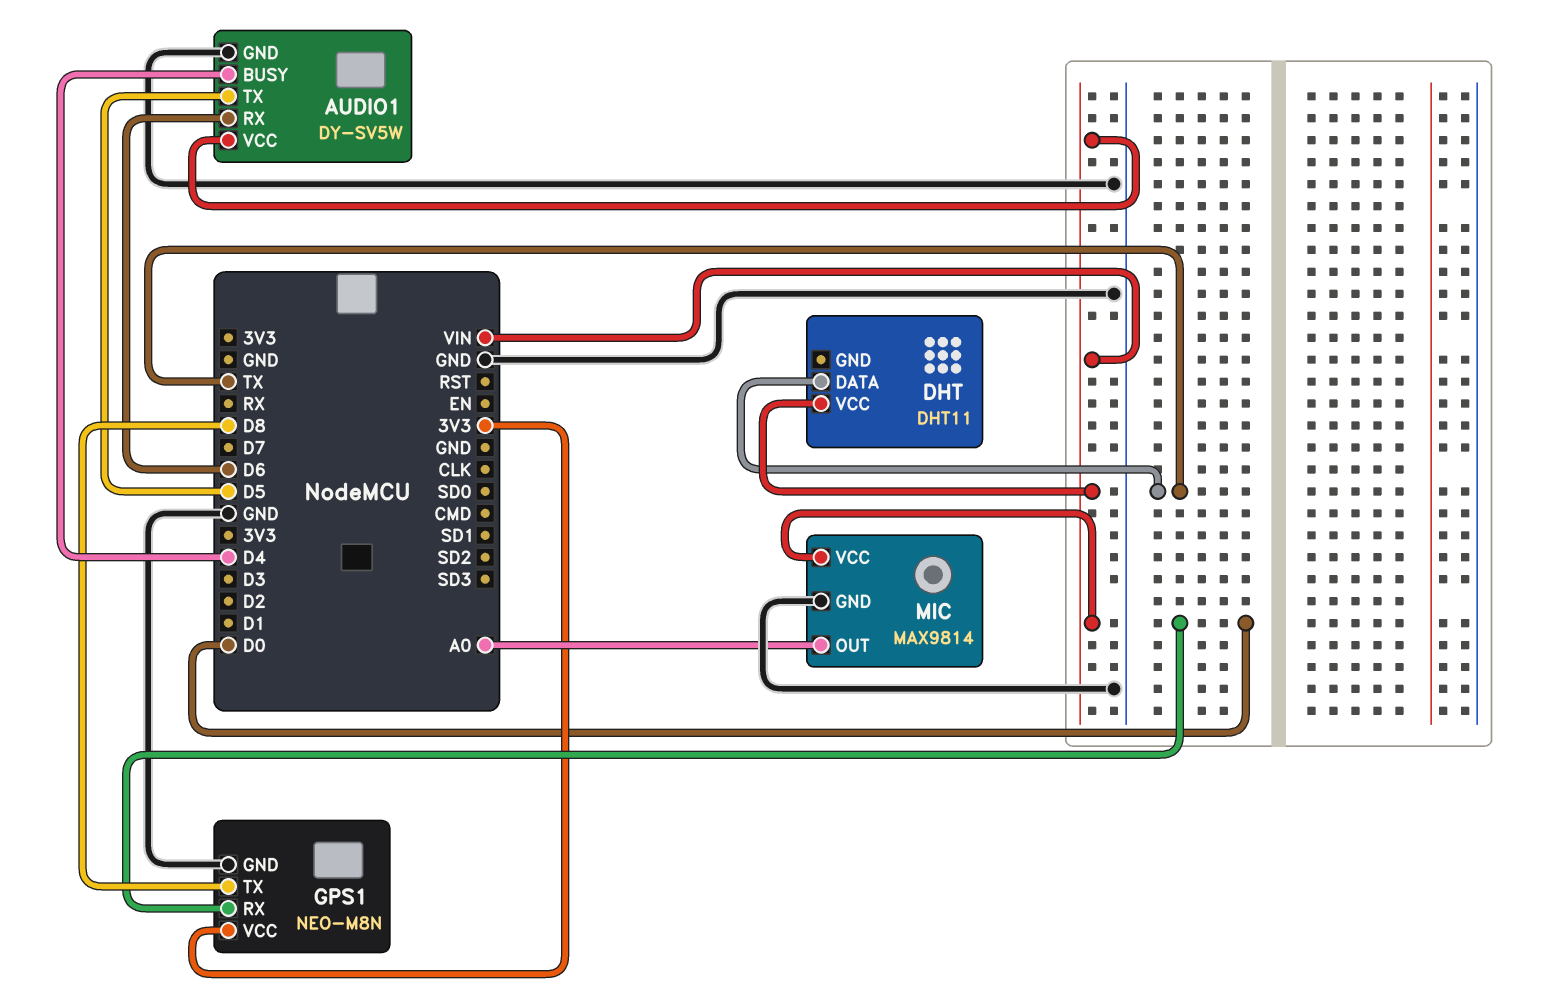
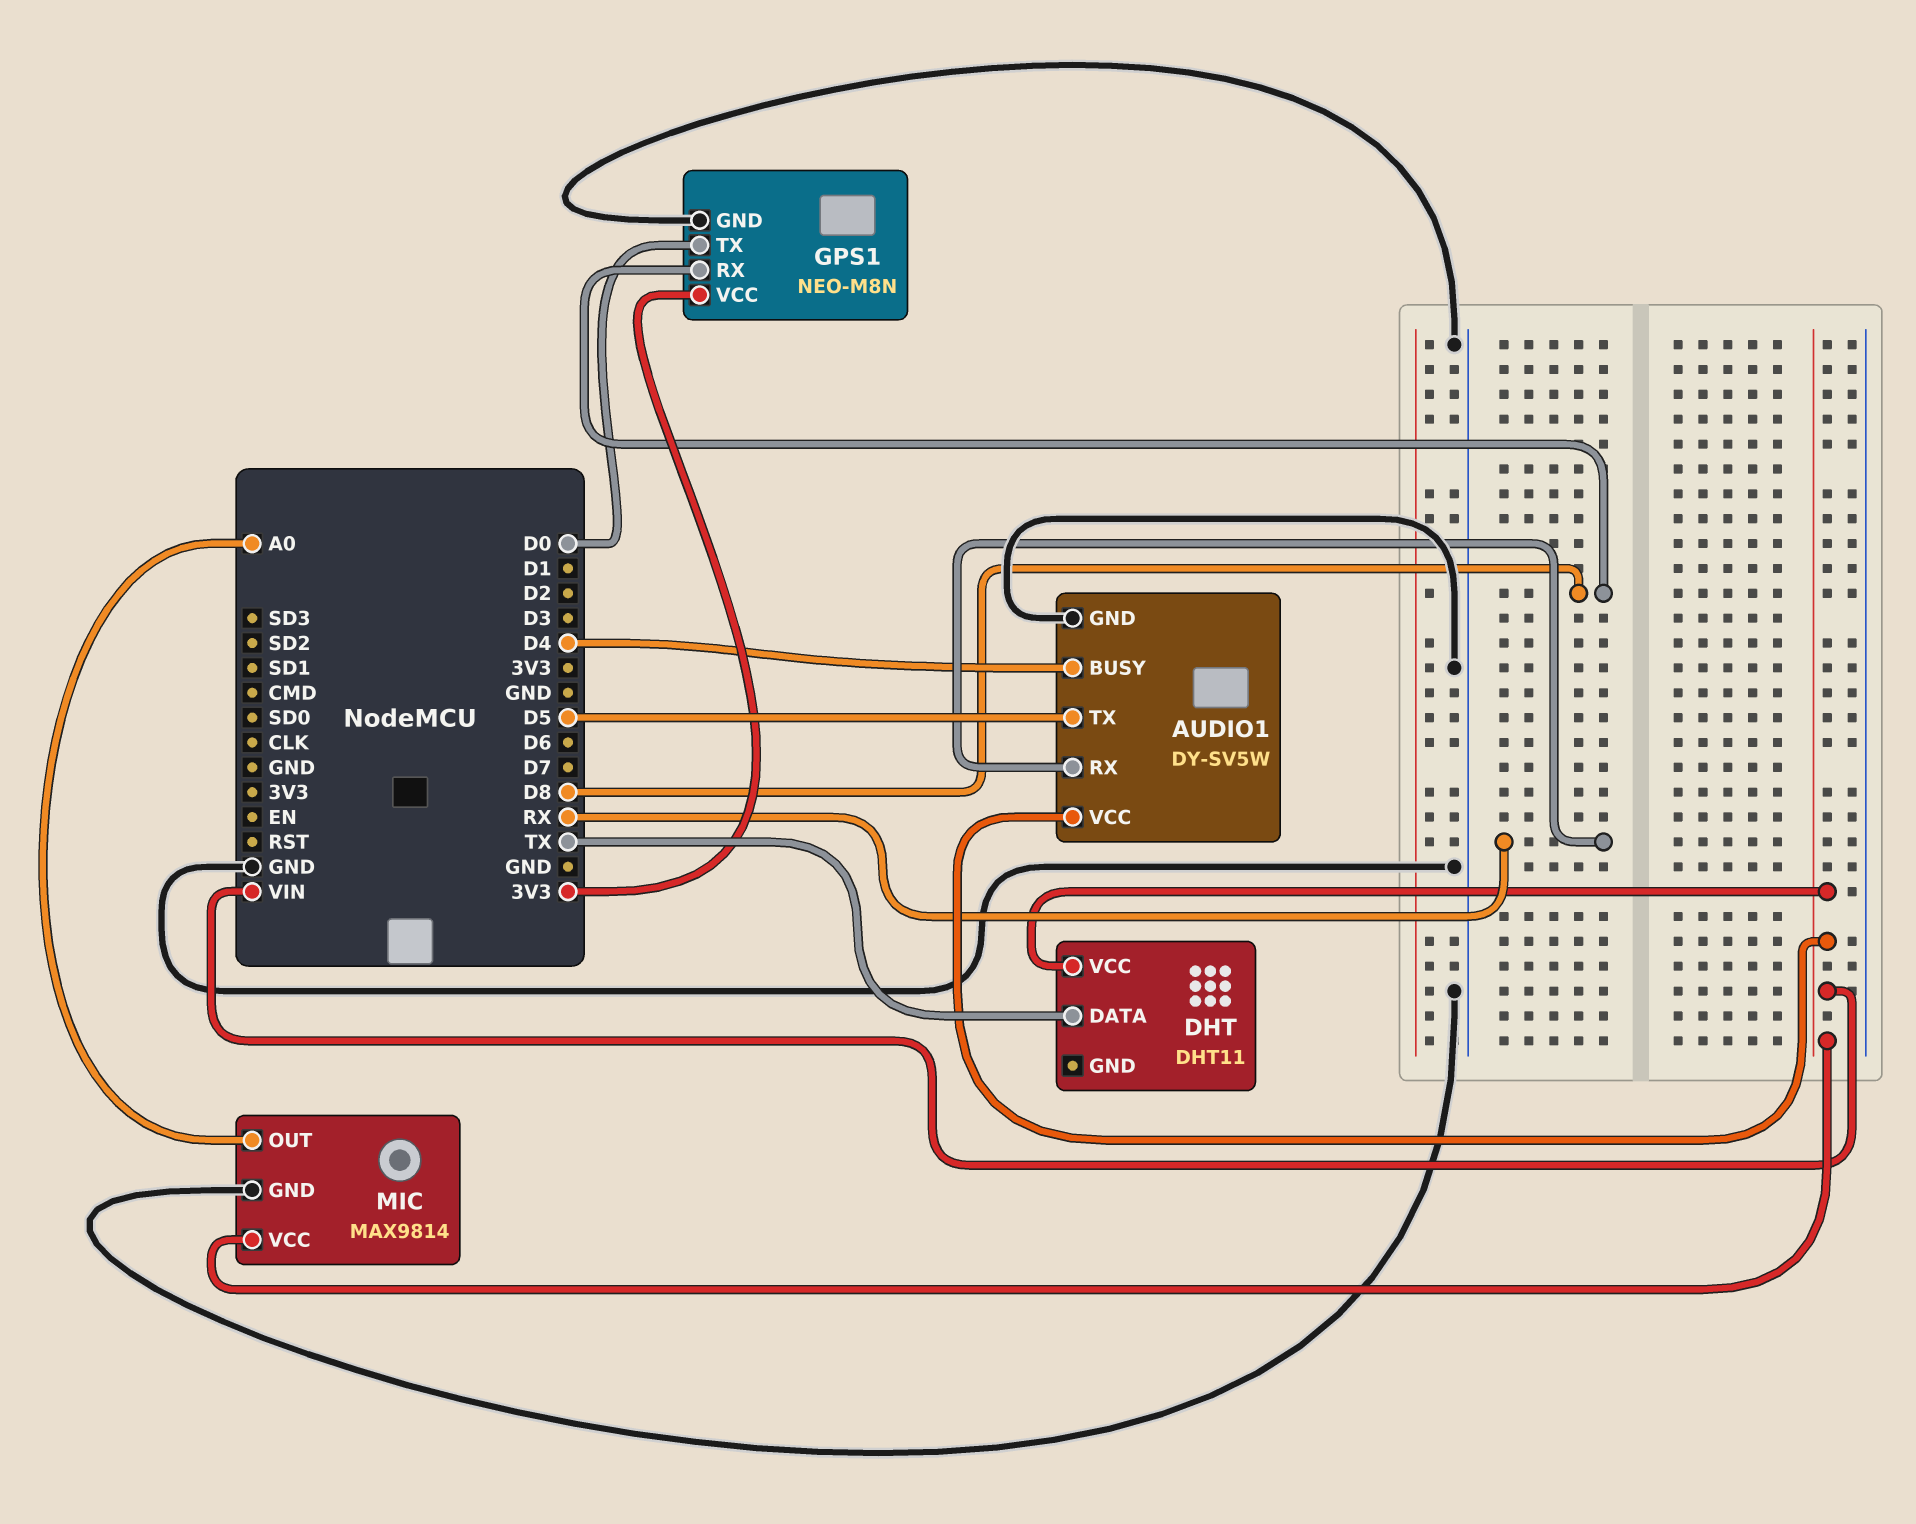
AUDIO1 pin RX: D6 -> RX
GPS1 pin RX: D0 -> D8
GPS1 pin TX: D8 -> D0

